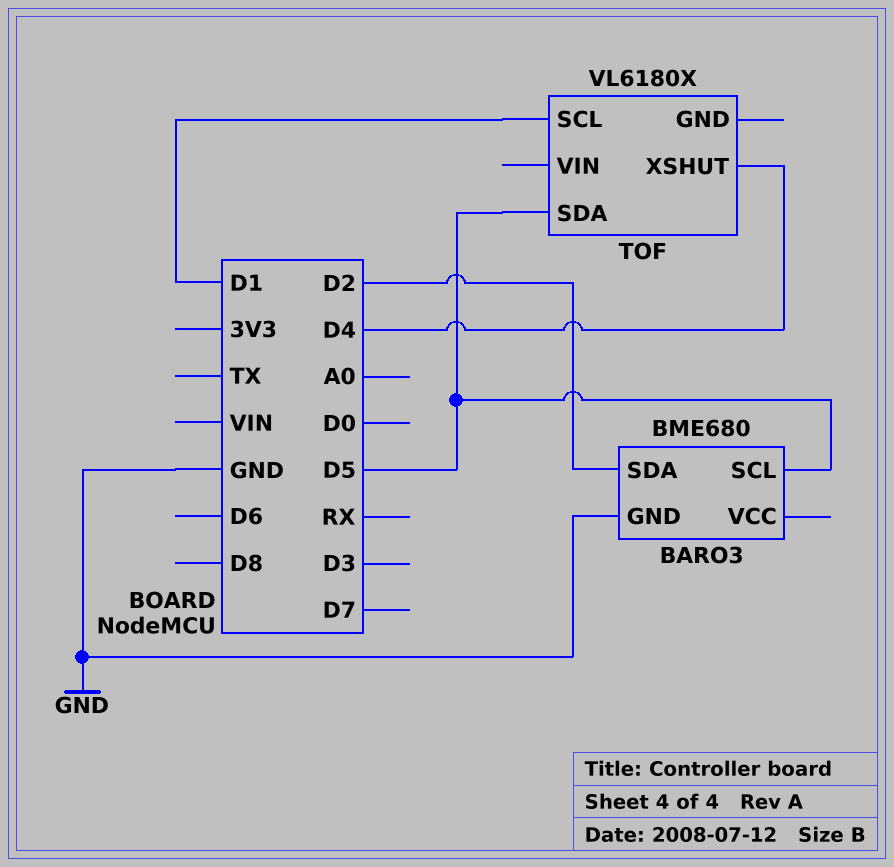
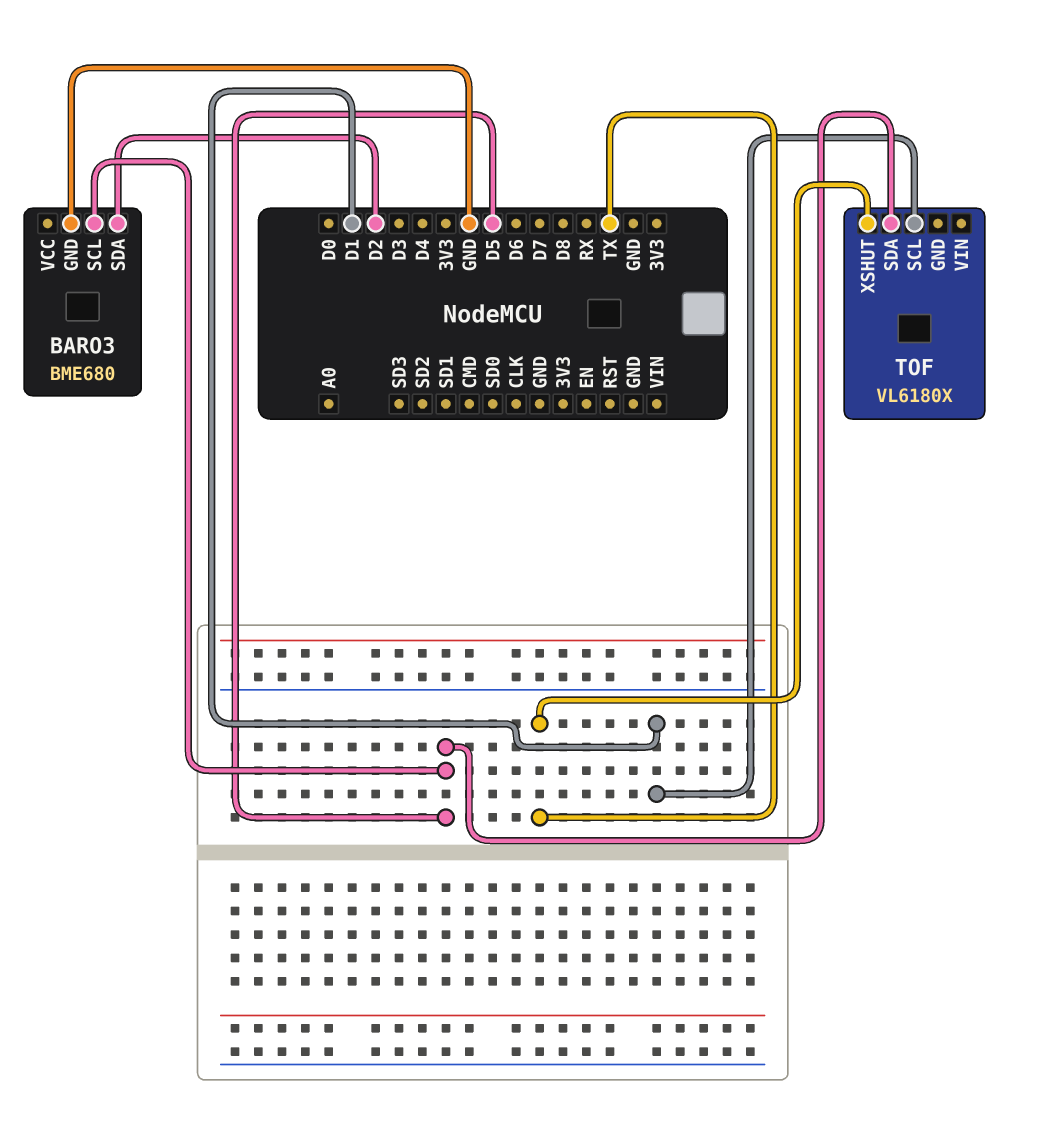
TOF pin XSHUT: D4 -> TX

